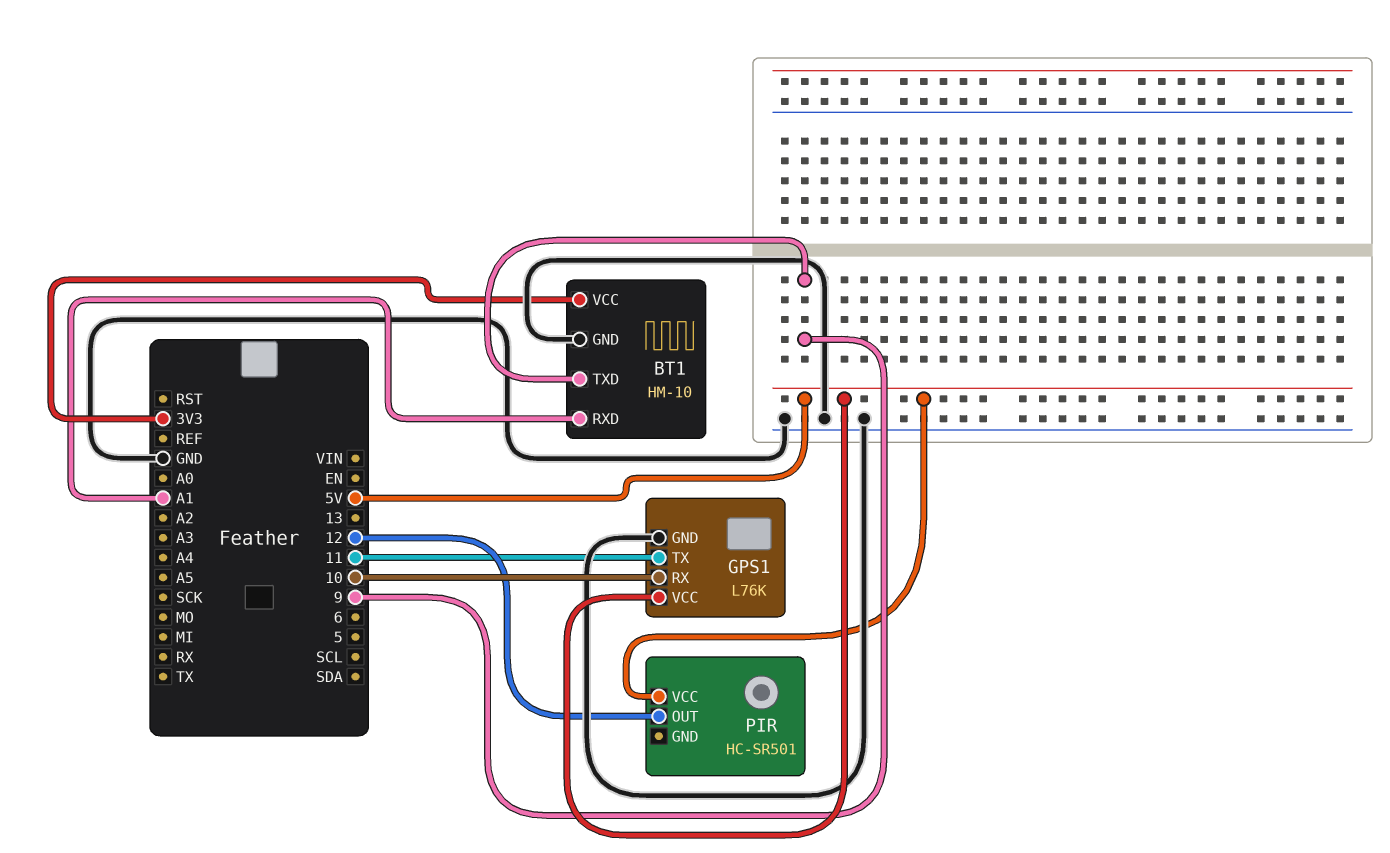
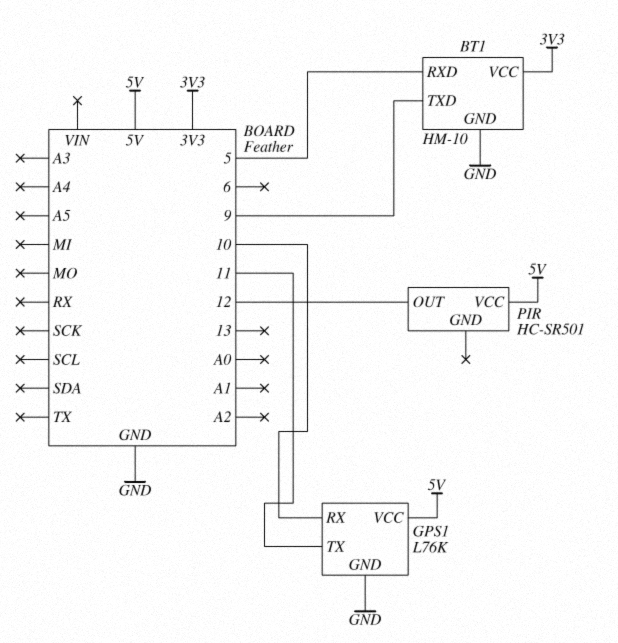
BT1 pin RXD: A1 -> 5

